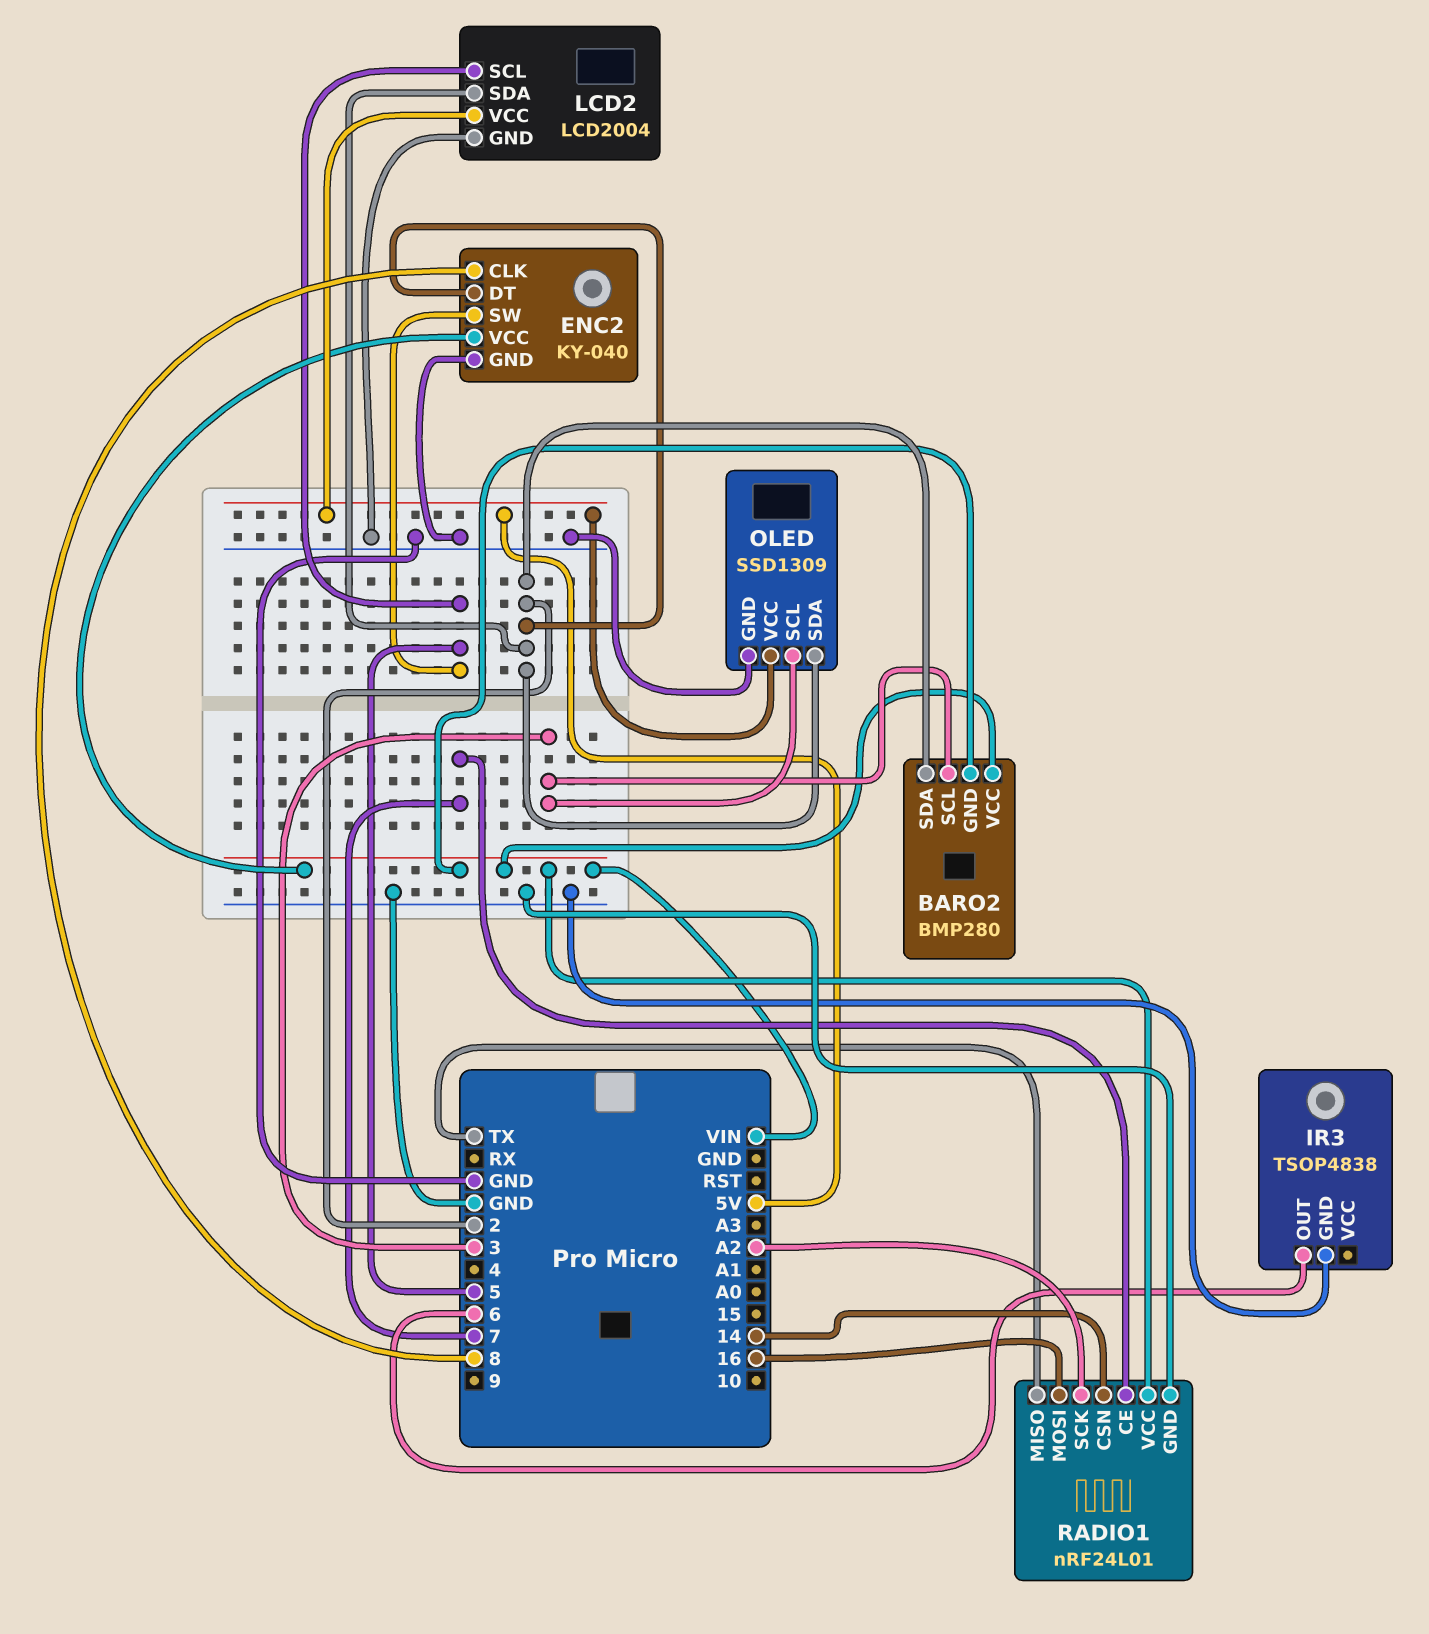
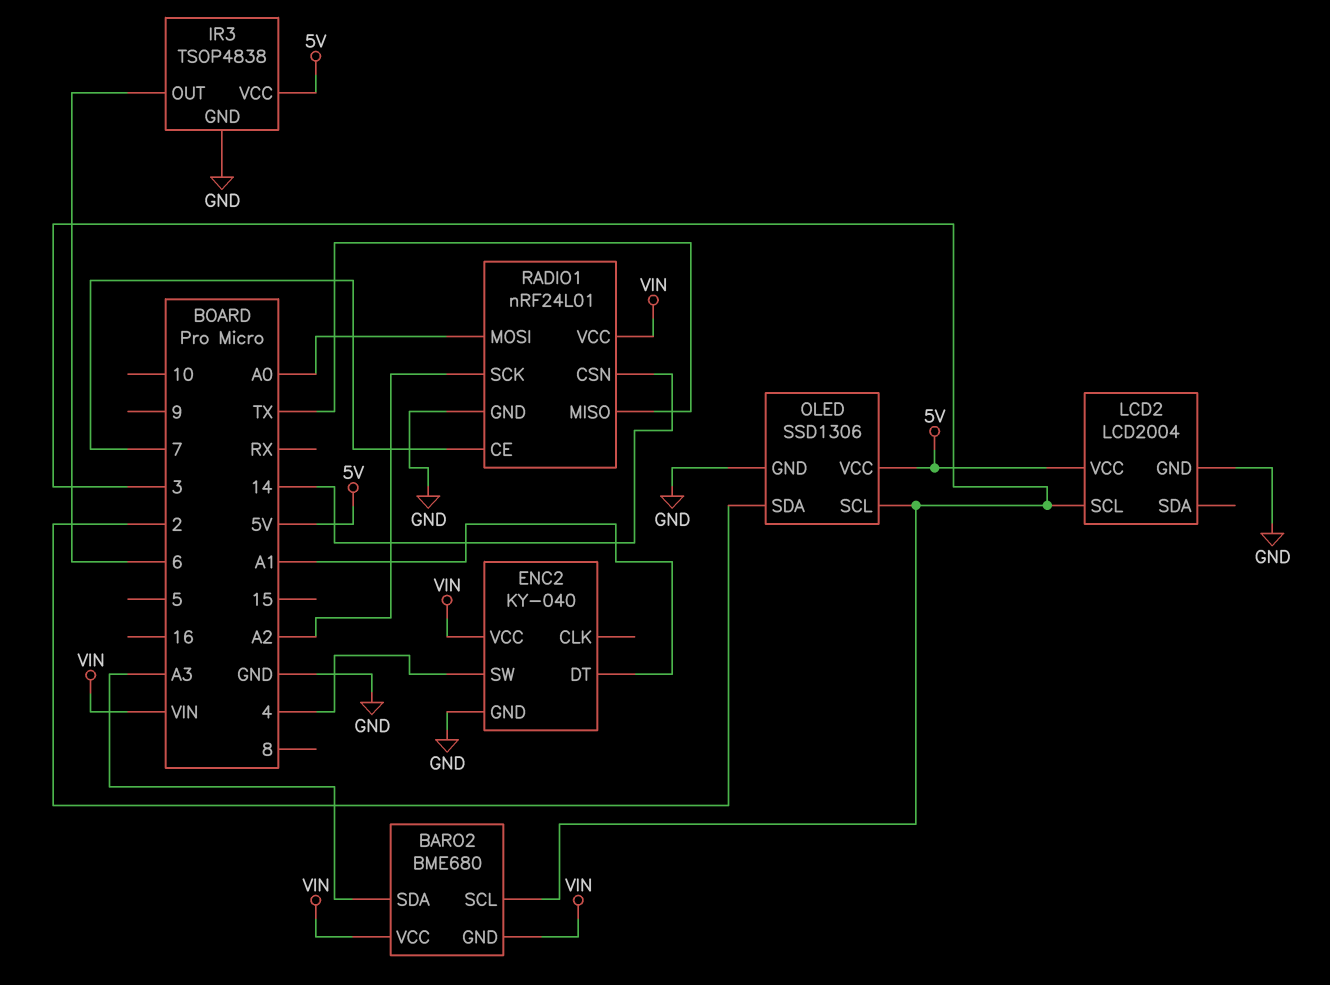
BARO2: BMP280 -> BME680
BARO2 pin SDA: 2 -> A3
ENC2 pin CLK: 8 -> none
ENC2 pin DT: 2 -> A1
ENC2 pin SW: 5 -> 4
IR3 pin VCC: none -> 5V
LCD2 pin SCL: 5 -> 3
LCD2 pin SDA: 2 -> none
OLED: SSD1309 -> SSD1306
RADIO1 pin MOSI: 16 -> A0

